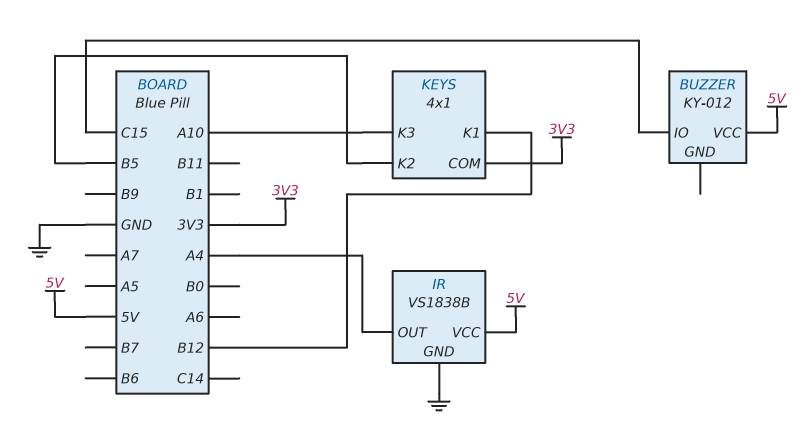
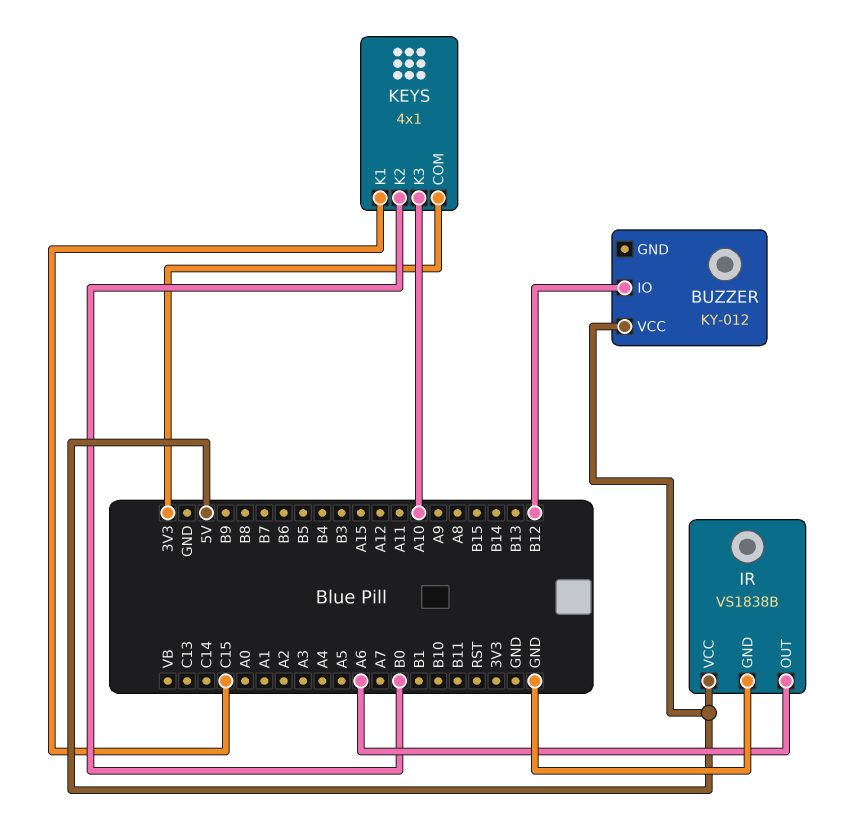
BUZZER pin IO: C15 -> B12
IR pin OUT: A4 -> A6
KEYS pin K1: B12 -> C15
KEYS pin K2: B5 -> B0

